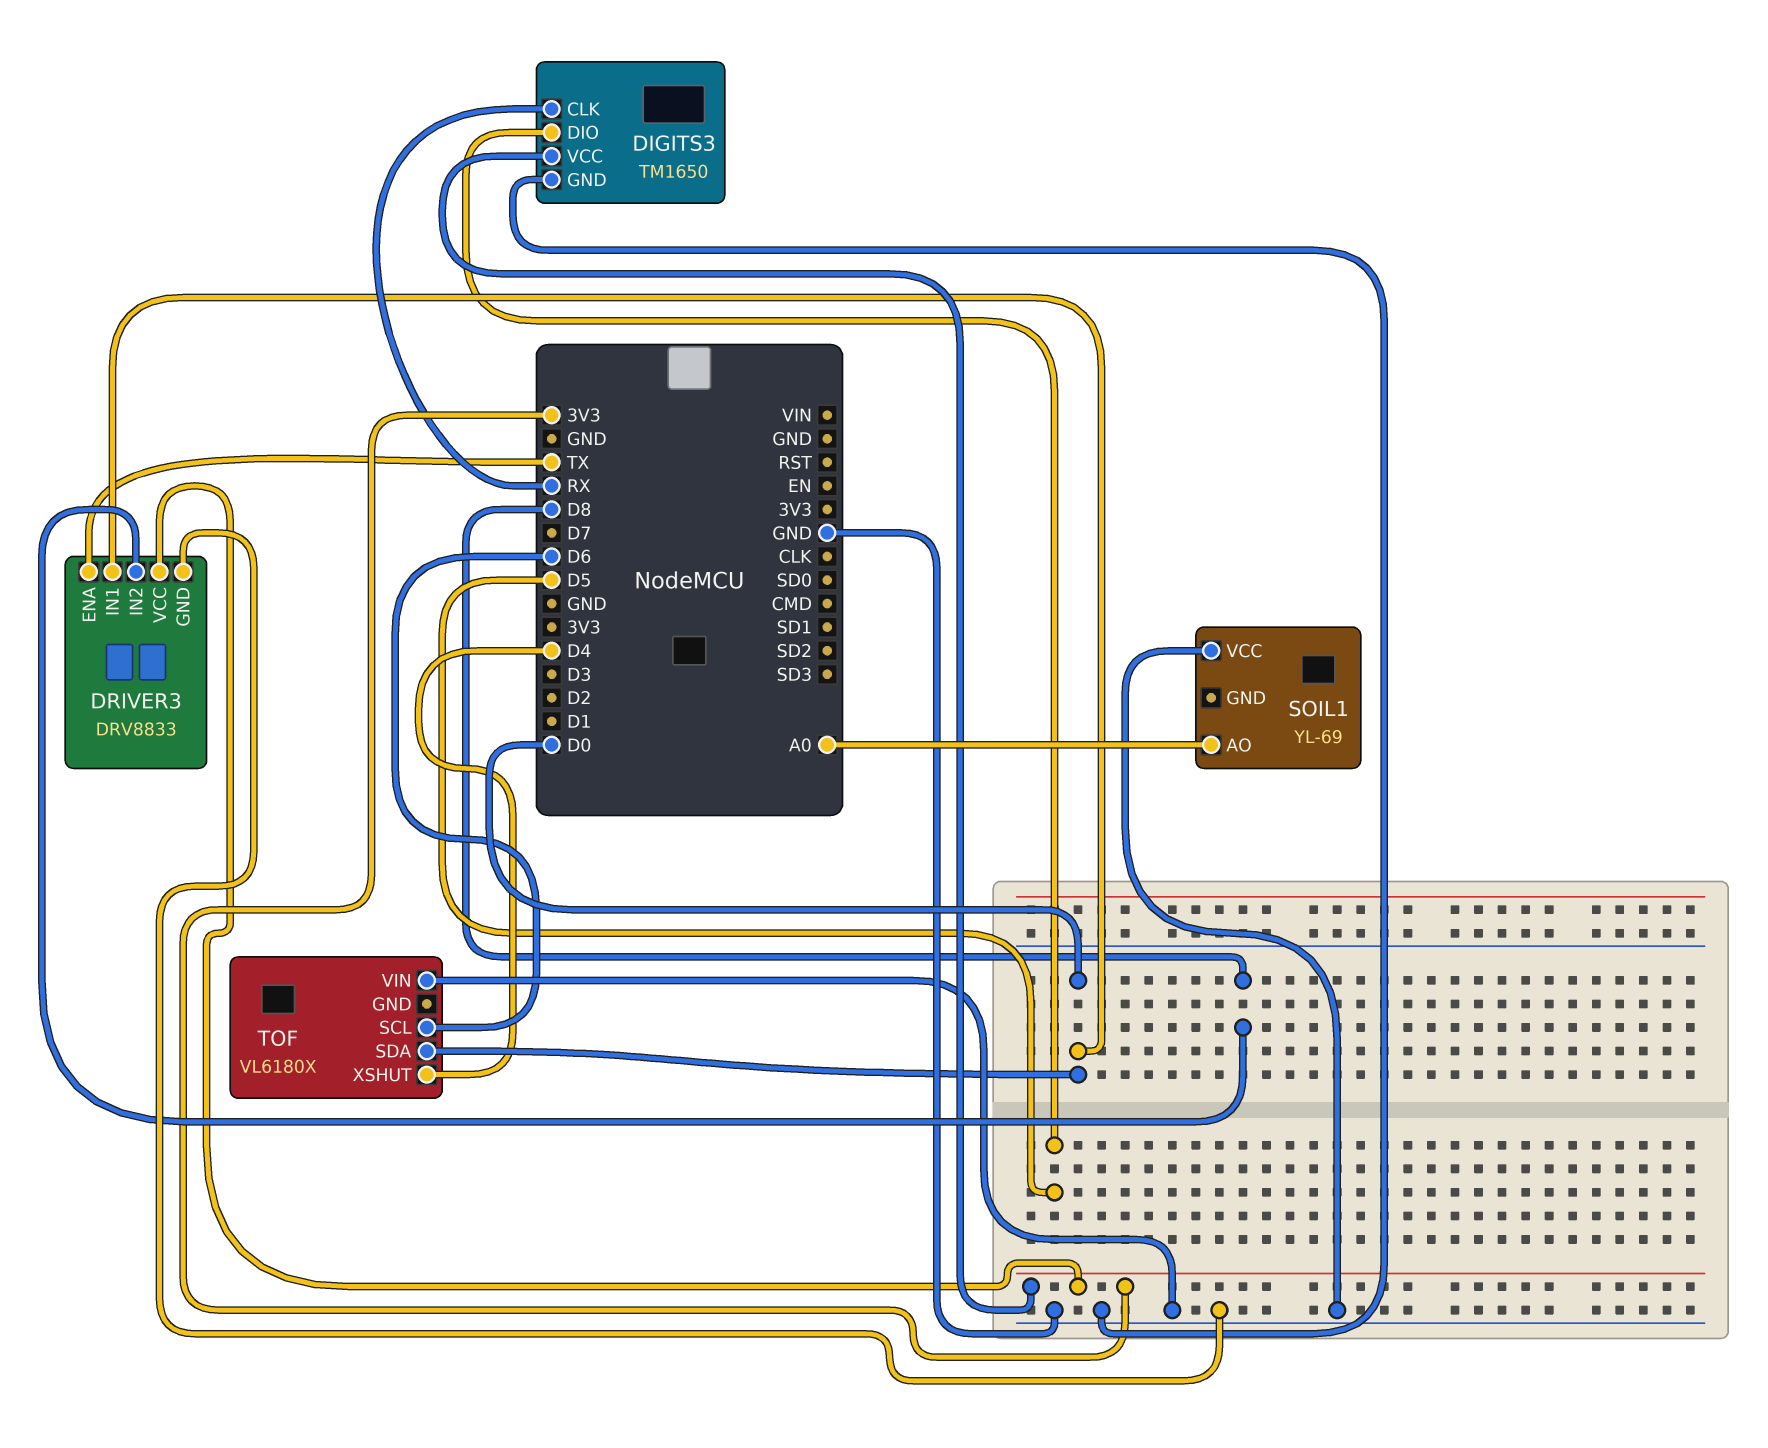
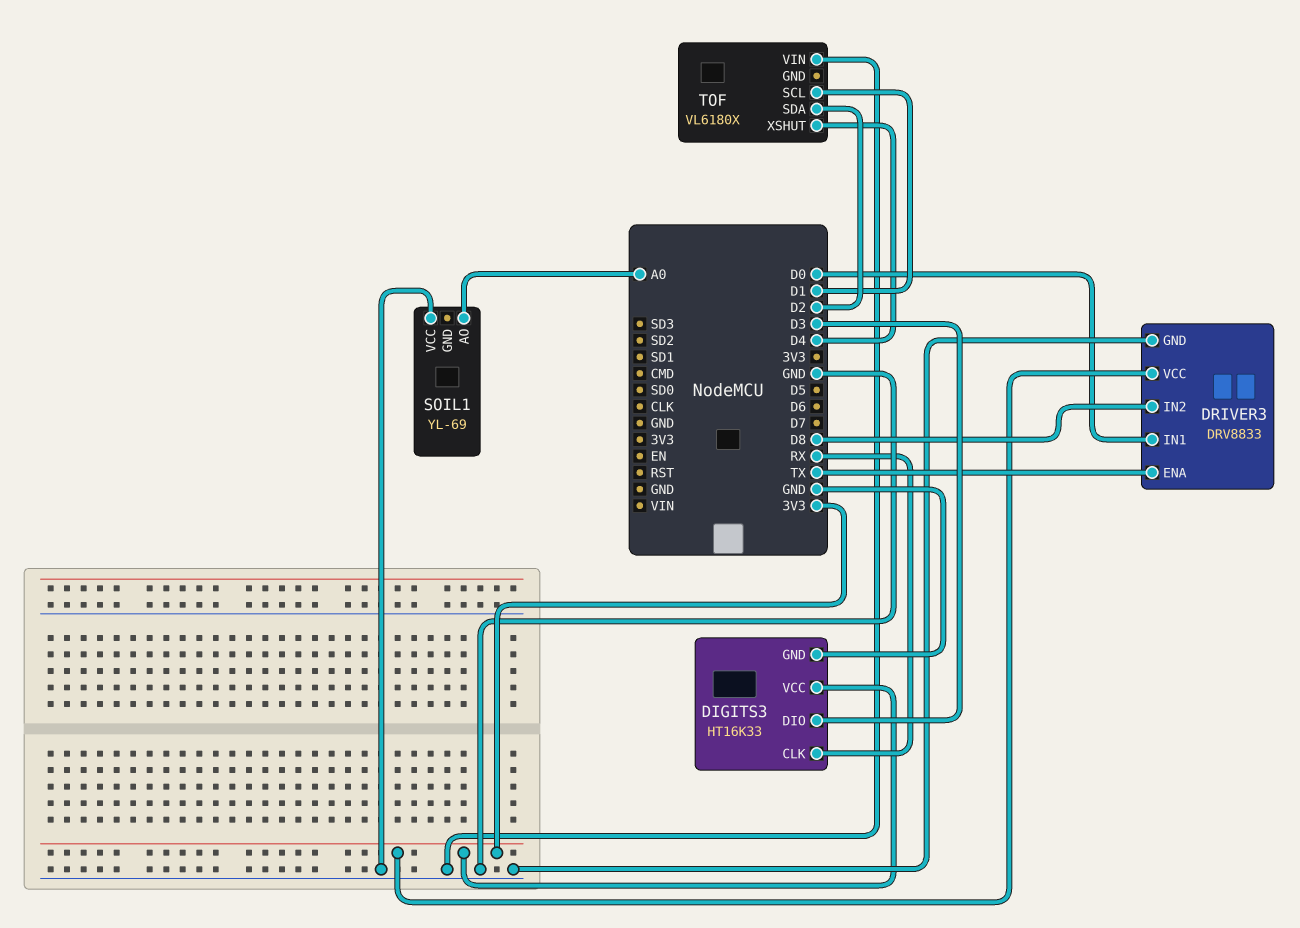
DIGITS3: TM1650 -> HT16K33
DIGITS3 pin DIO: D5 -> D3
TOF pin SCL: D6 -> D1
TOF pin SDA: D0 -> D2

